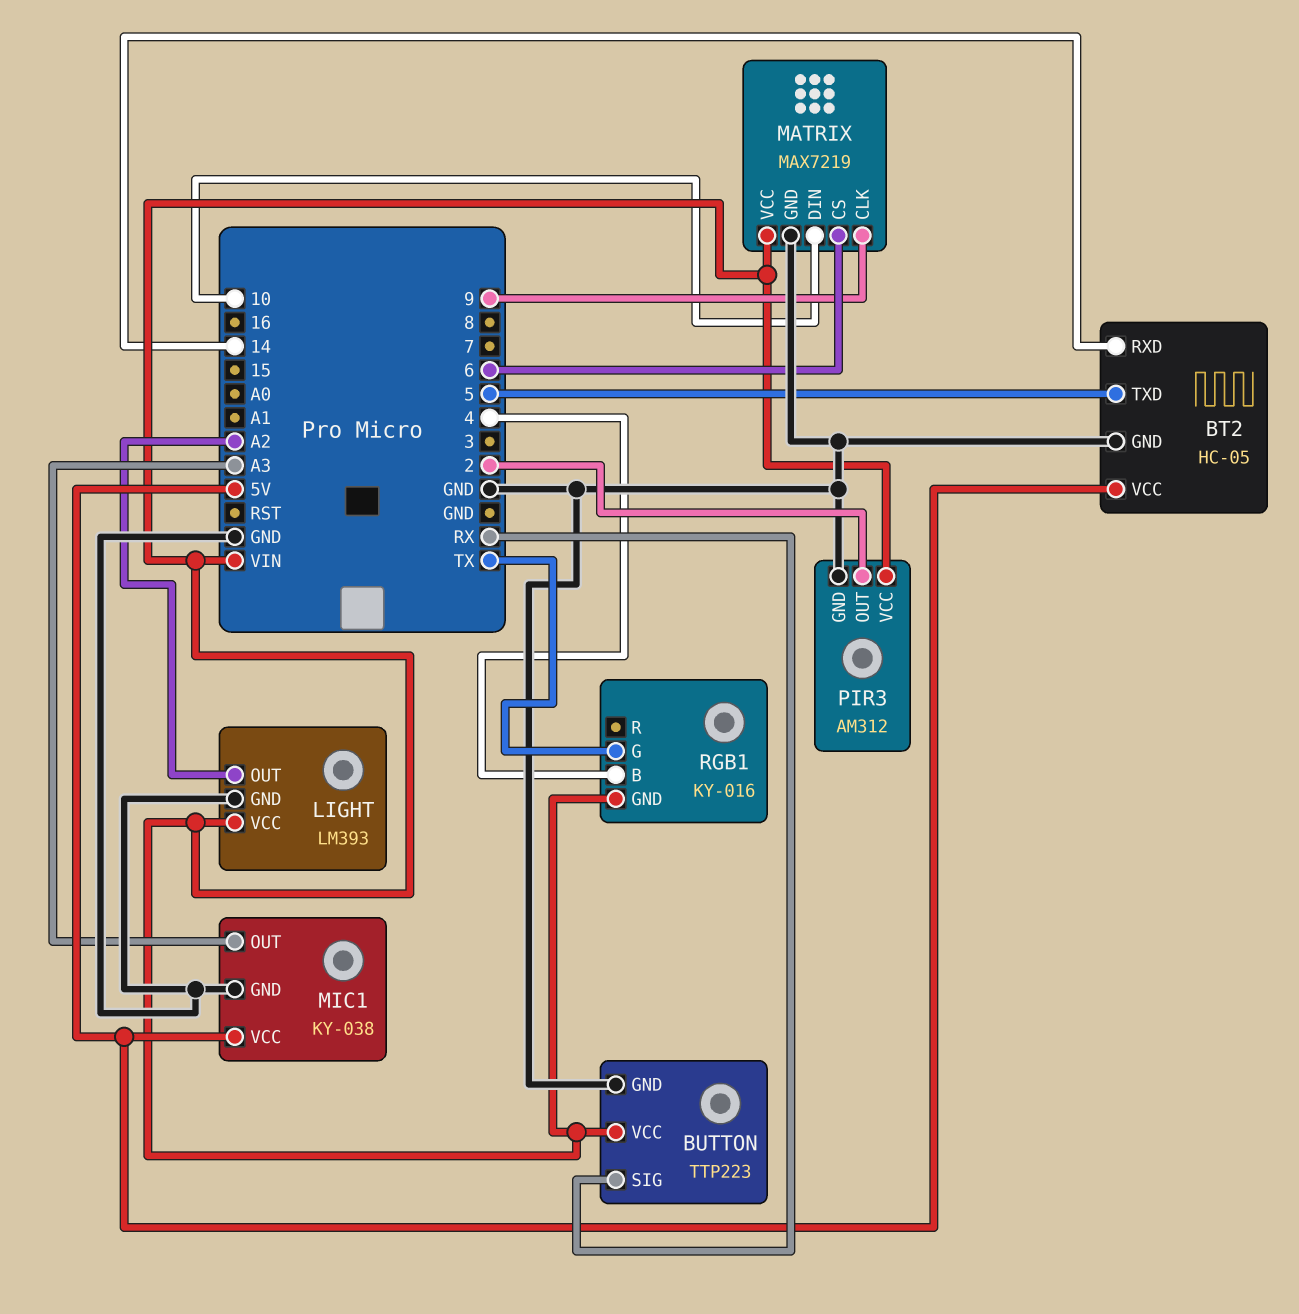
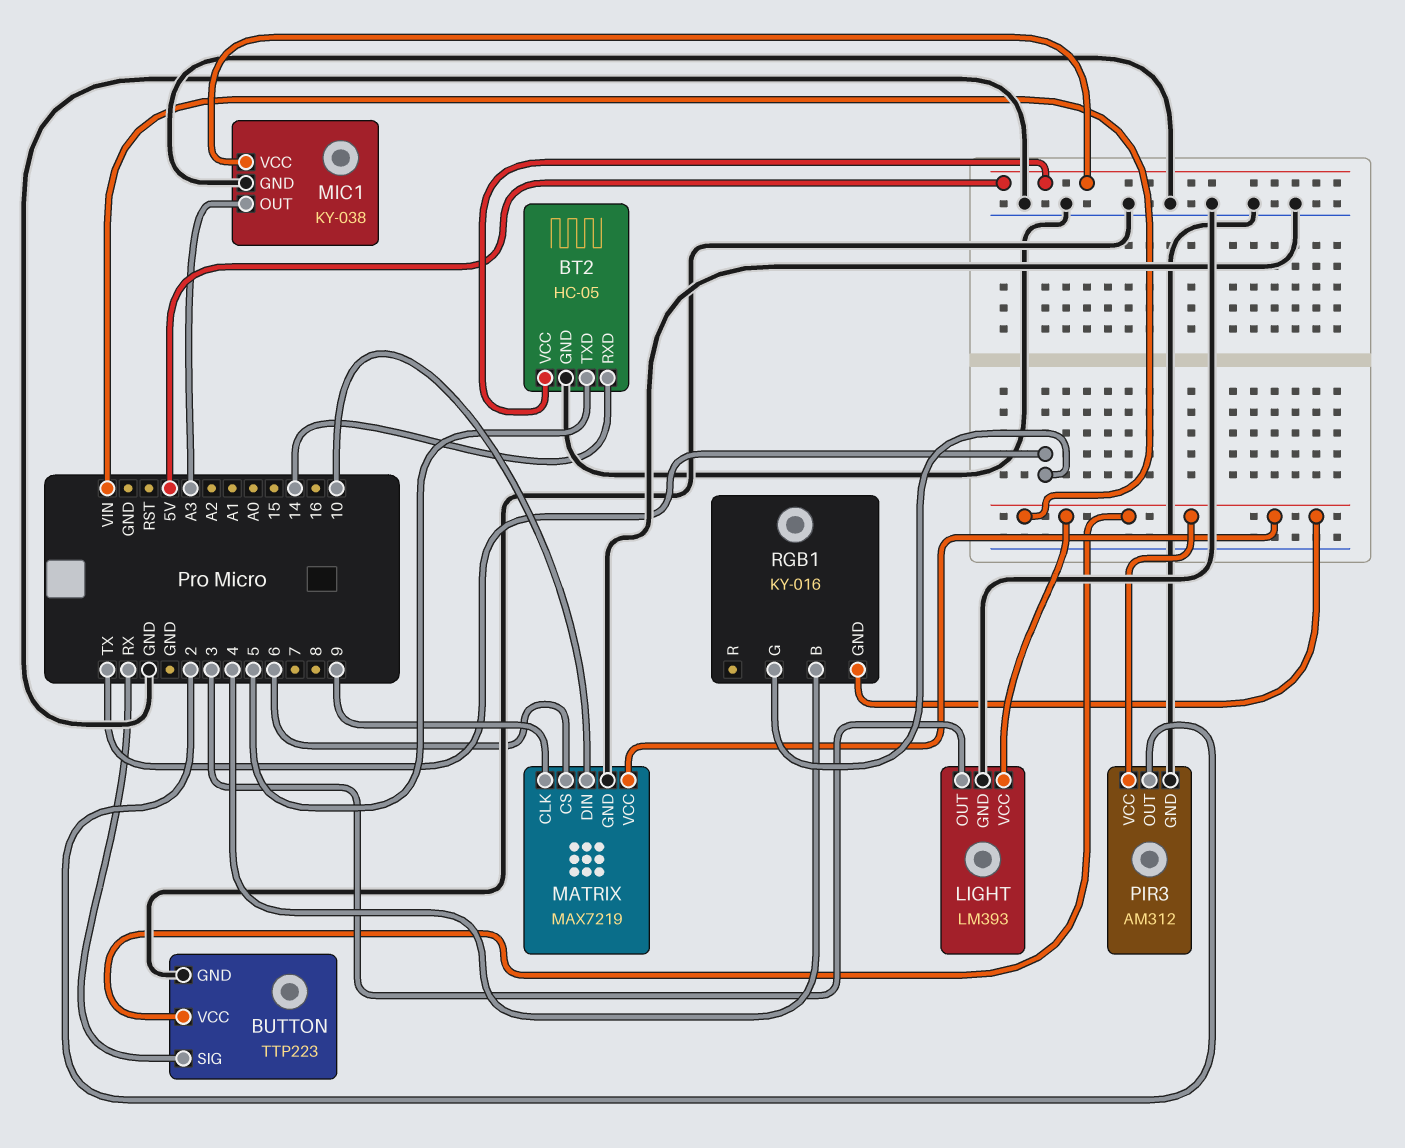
LIGHT pin OUT: A2 -> 3

